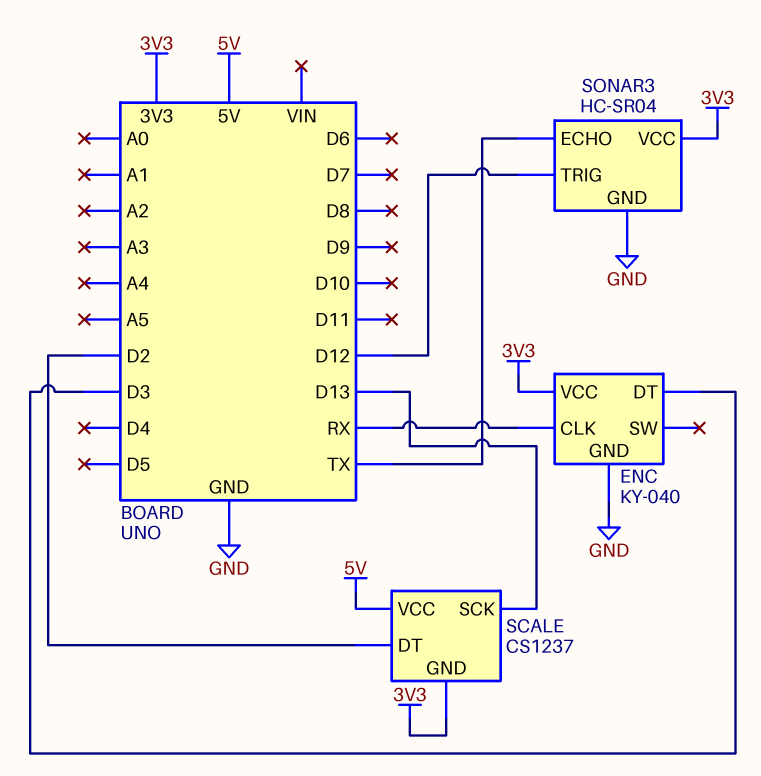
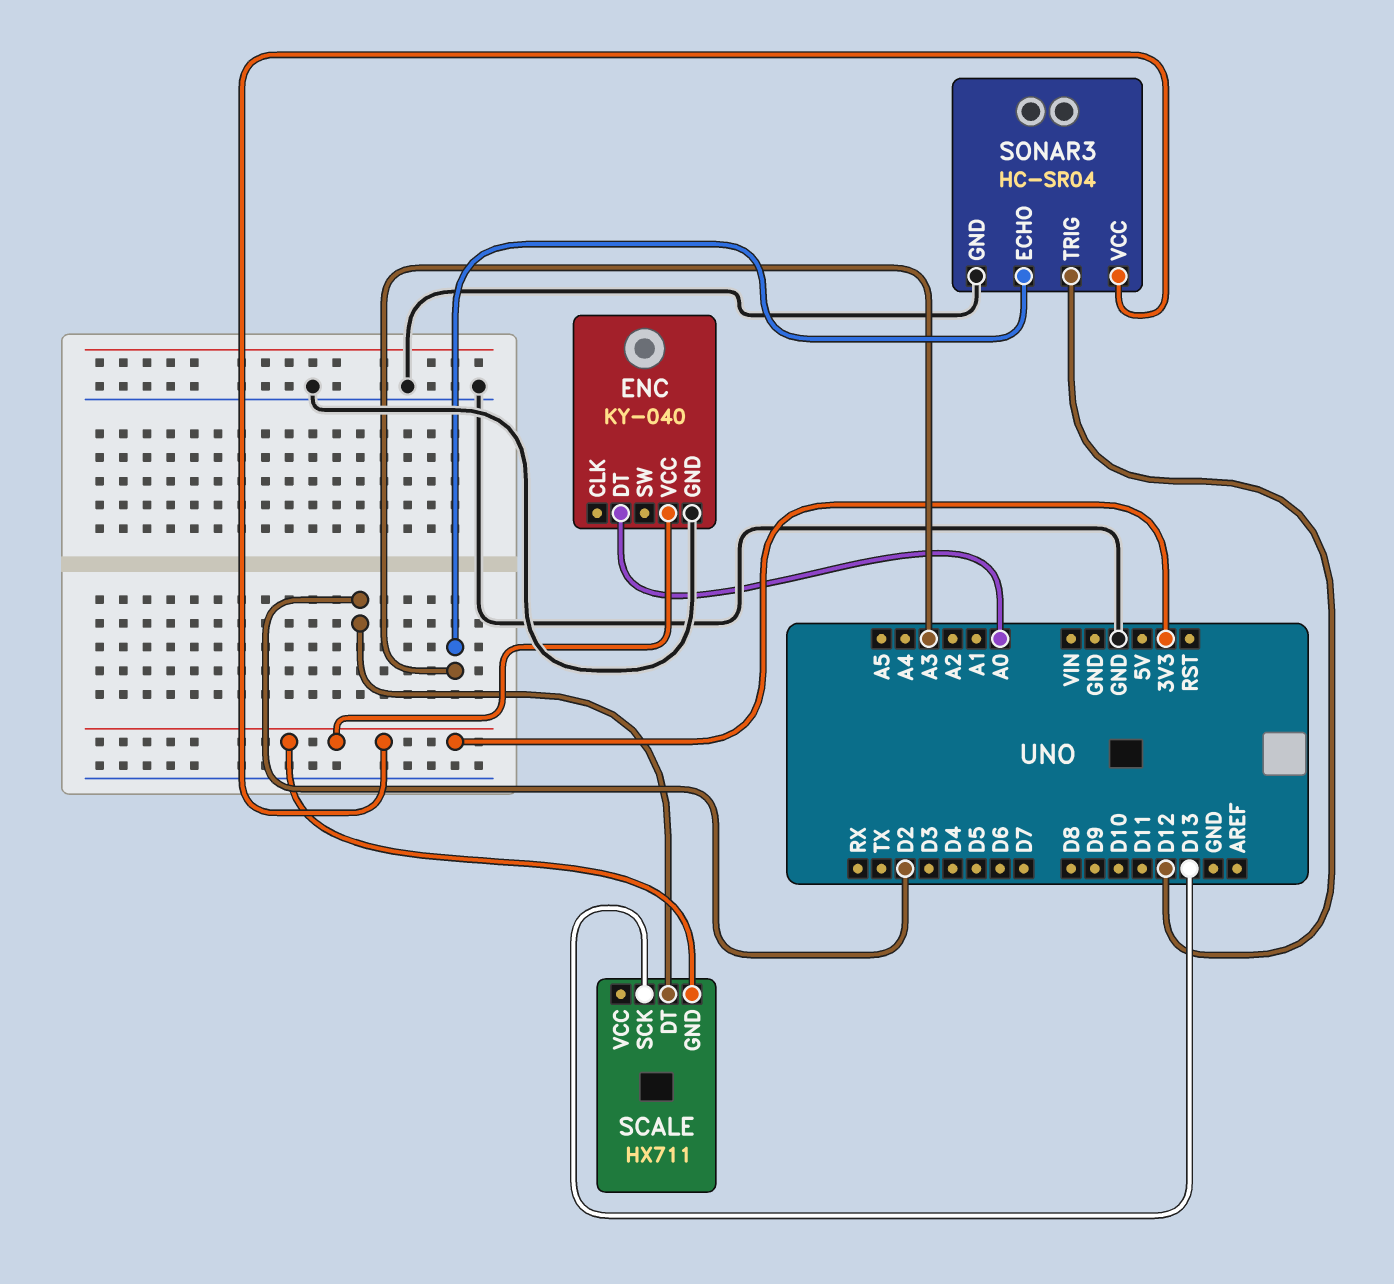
ENC pin CLK: RX -> none
ENC pin DT: D3 -> A0
SCALE: CS1237 -> HX711
SCALE pin VCC: 5V -> none
SONAR3 pin ECHO: TX -> A3

